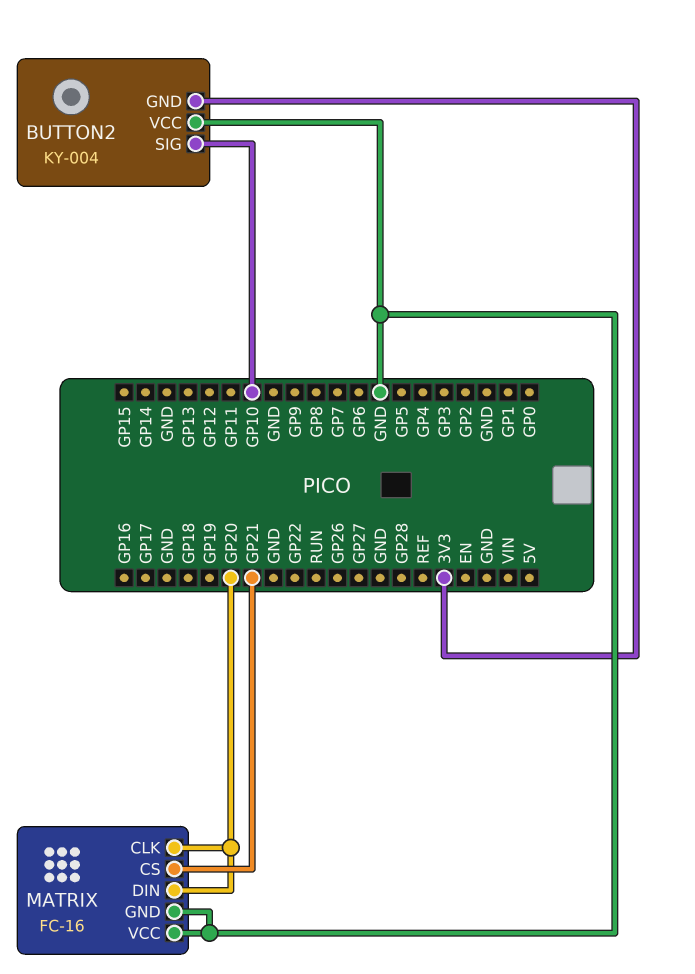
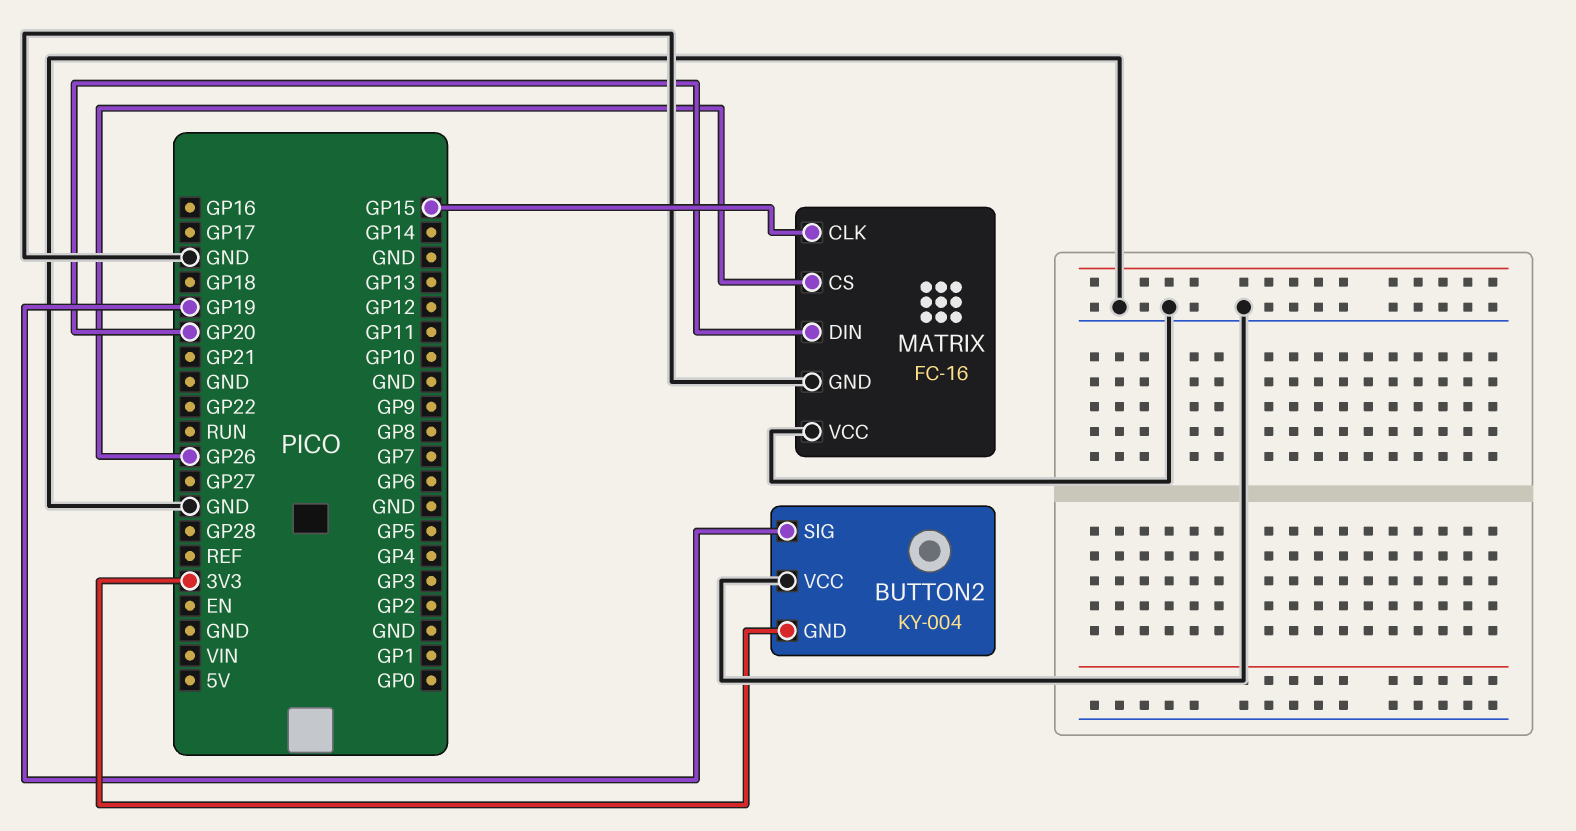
BUTTON2 pin SIG: GP10 -> GP19
MATRIX pin CLK: GP20 -> GP15
MATRIX pin CS: GP21 -> GP26

